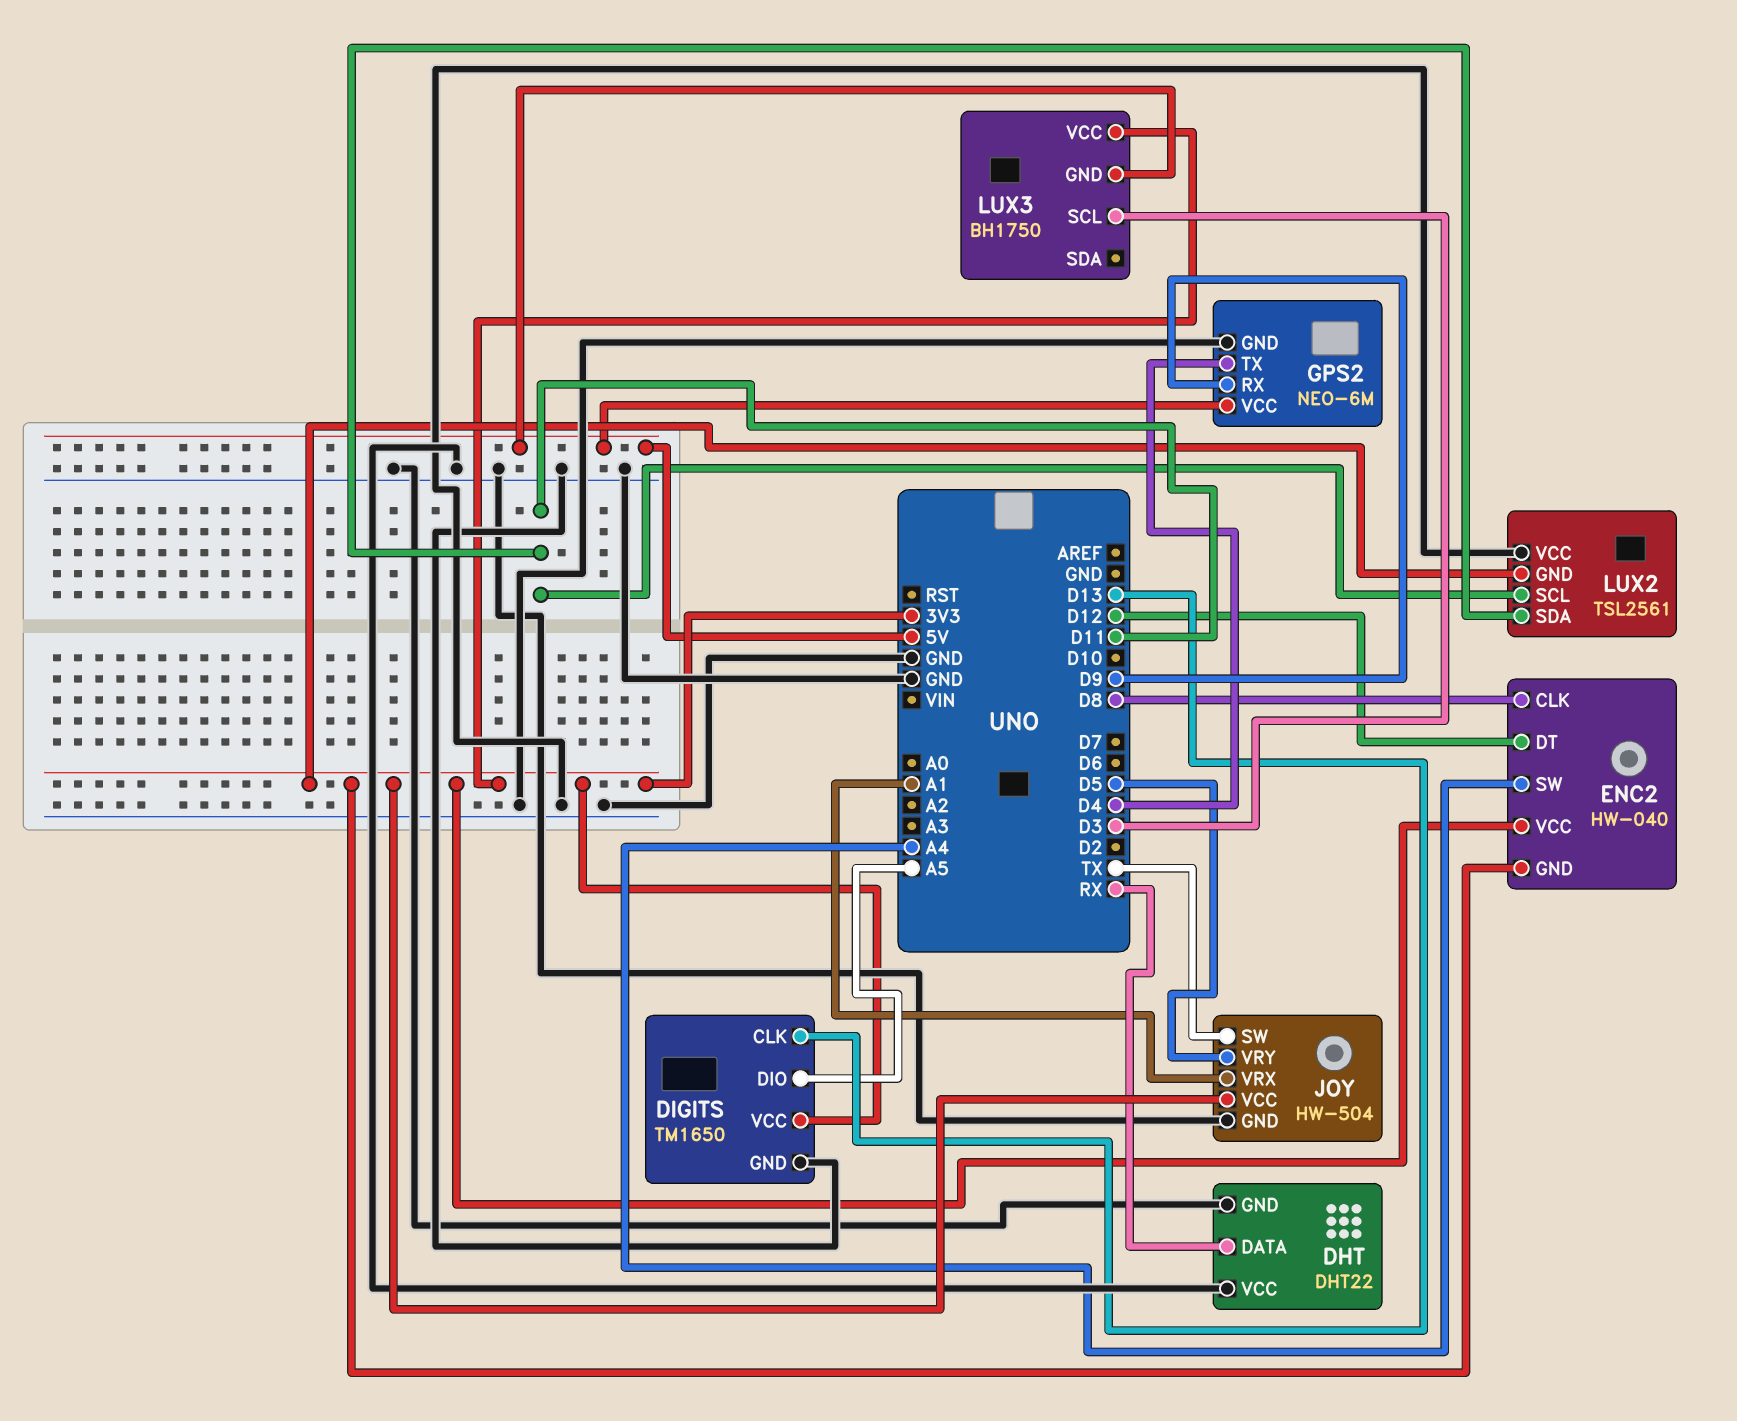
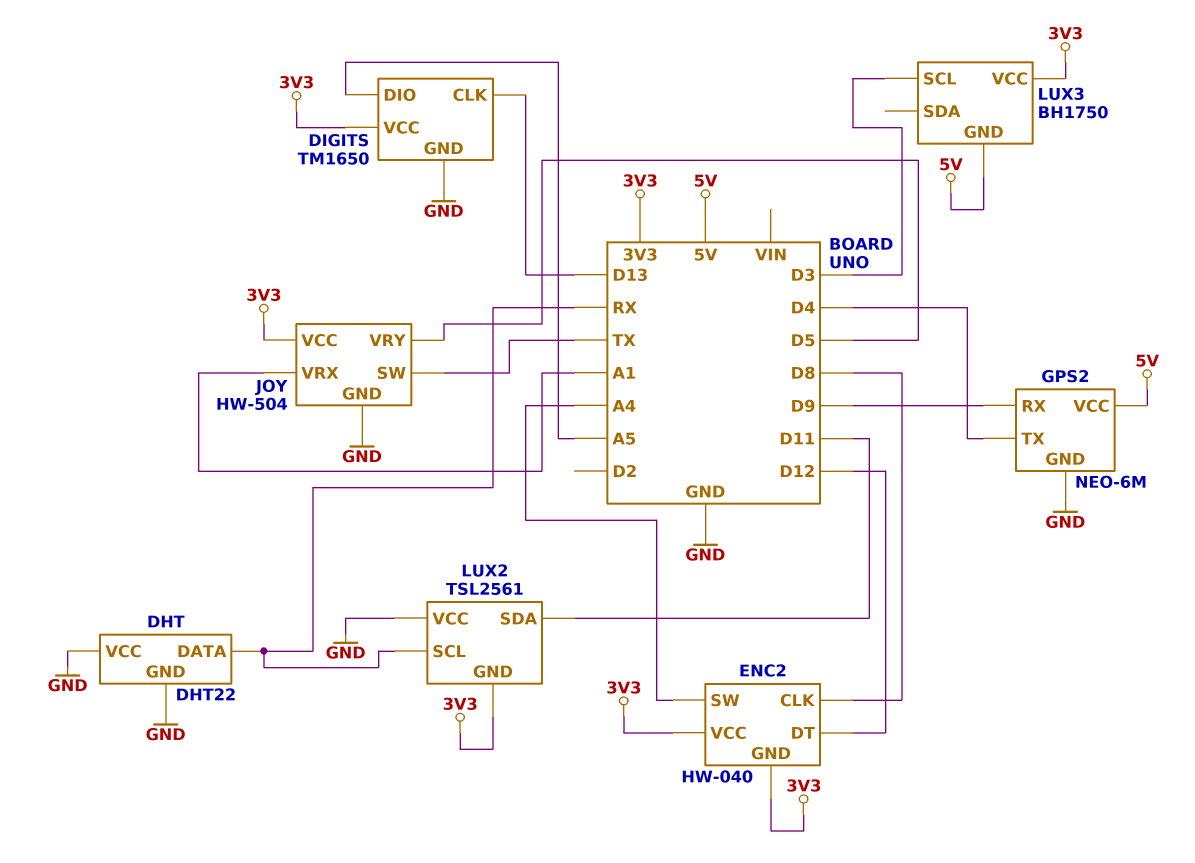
LUX2 pin SCL: D11 -> RX

